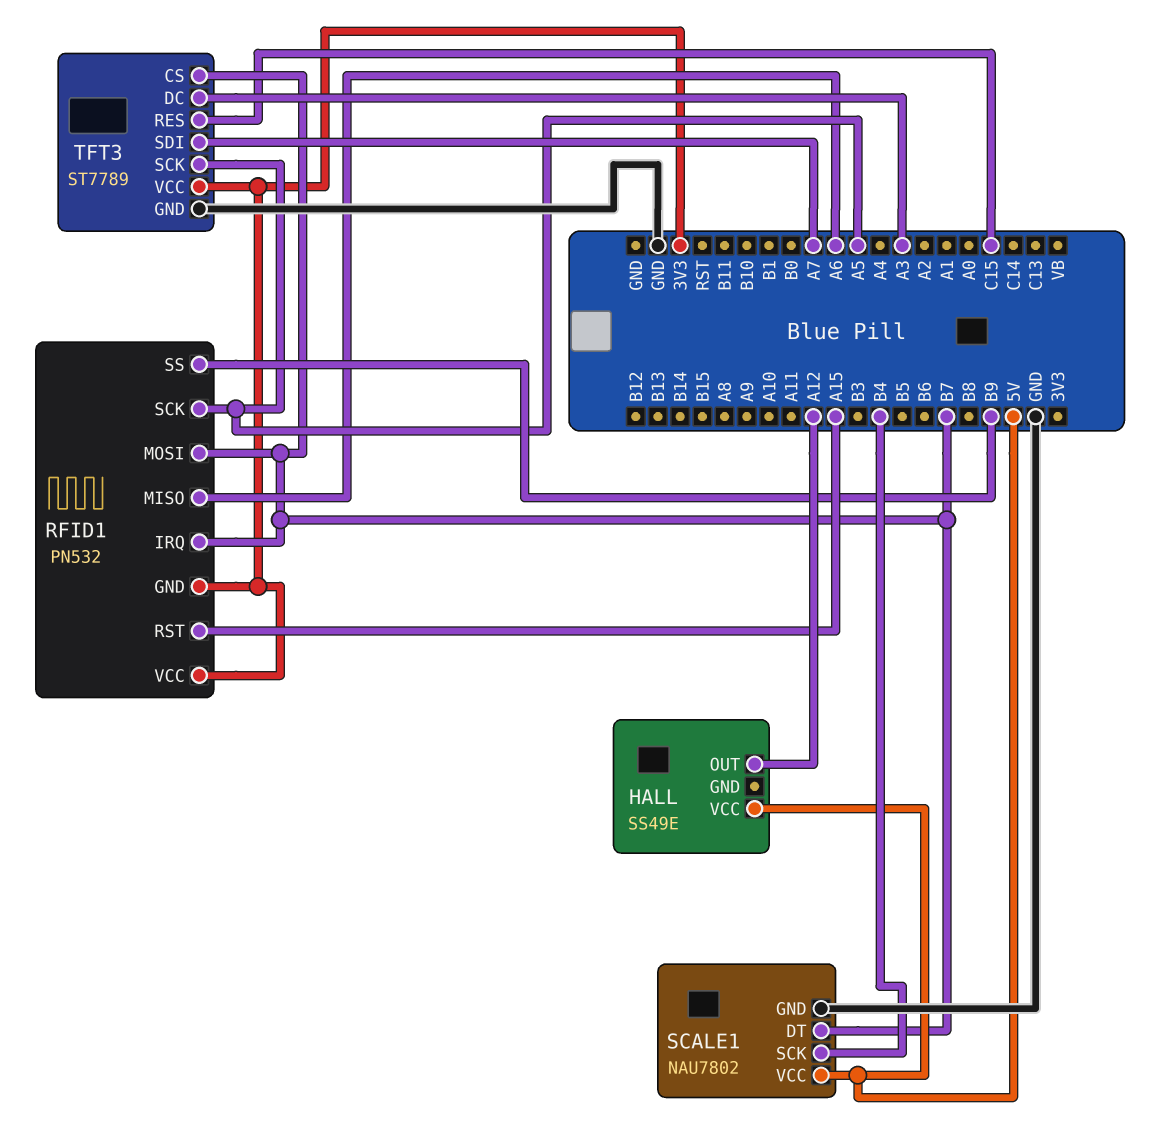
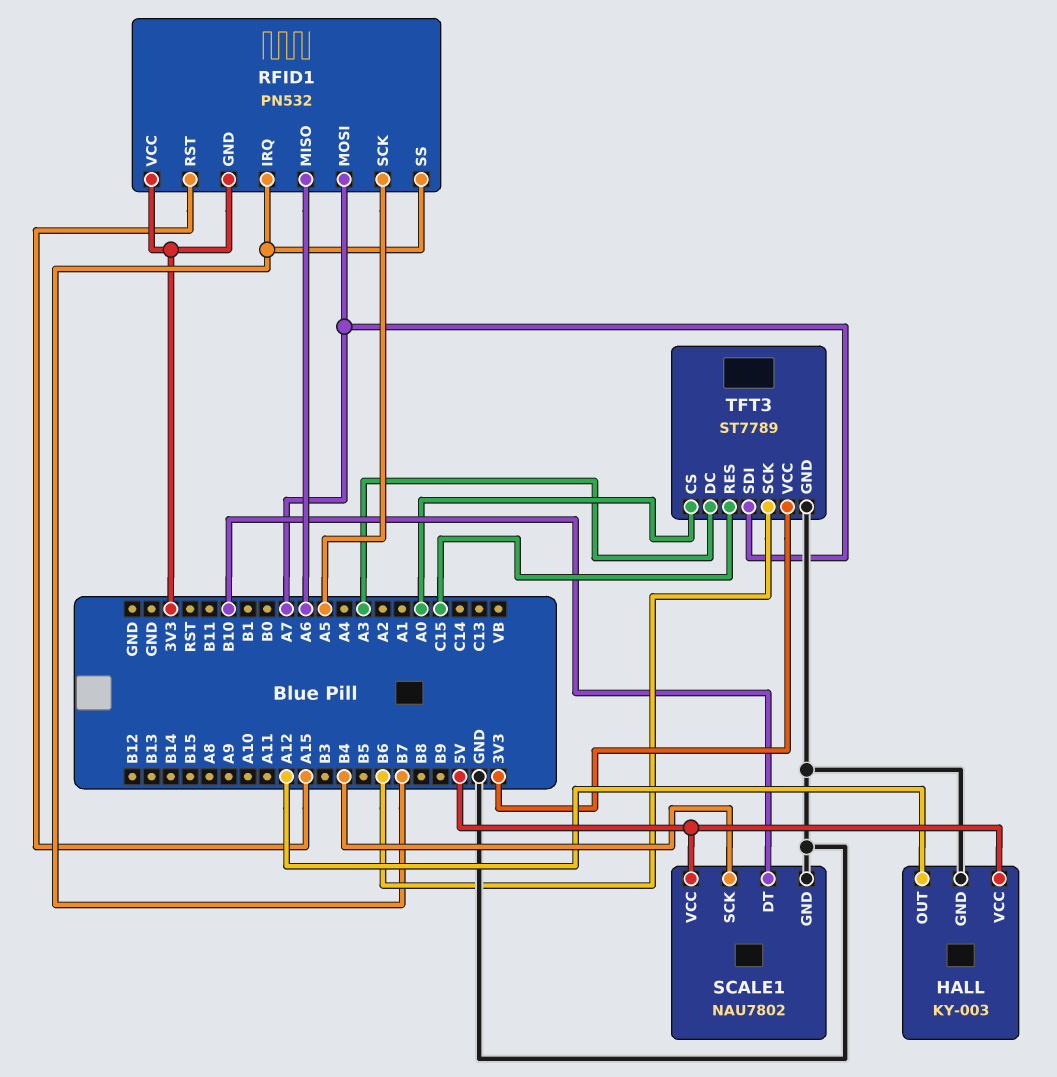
HALL: SS49E -> KY-003
HALL pin GND: none -> GND
RFID1 pin MOSI: B7 -> A7
RFID1 pin SS: B9 -> B7
SCALE1 pin DT: B7 -> B10
TFT3 pin CS: B7 -> A0
TFT3 pin SCK: A5 -> B6

